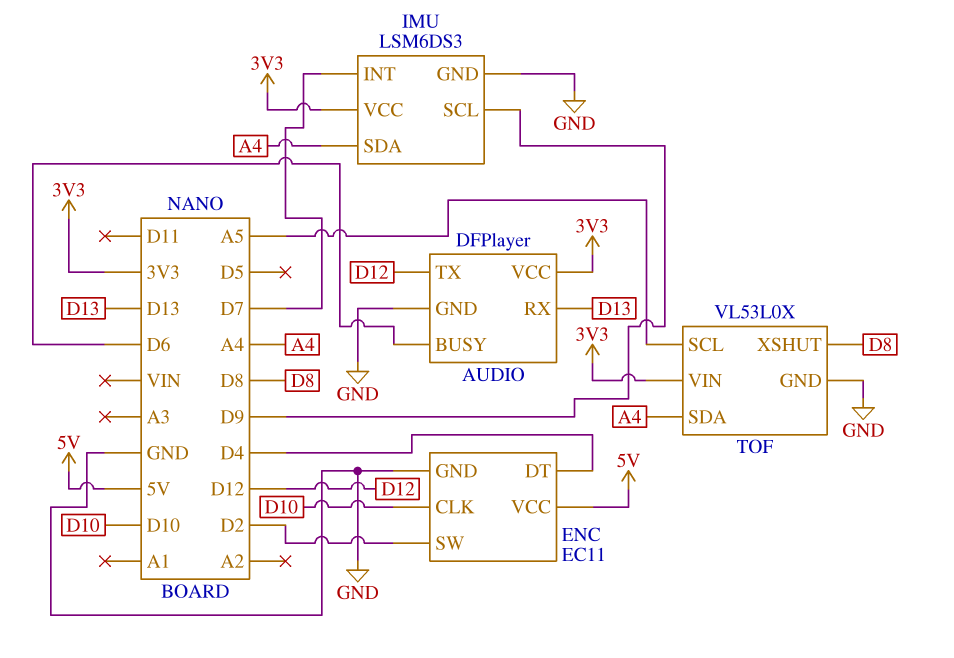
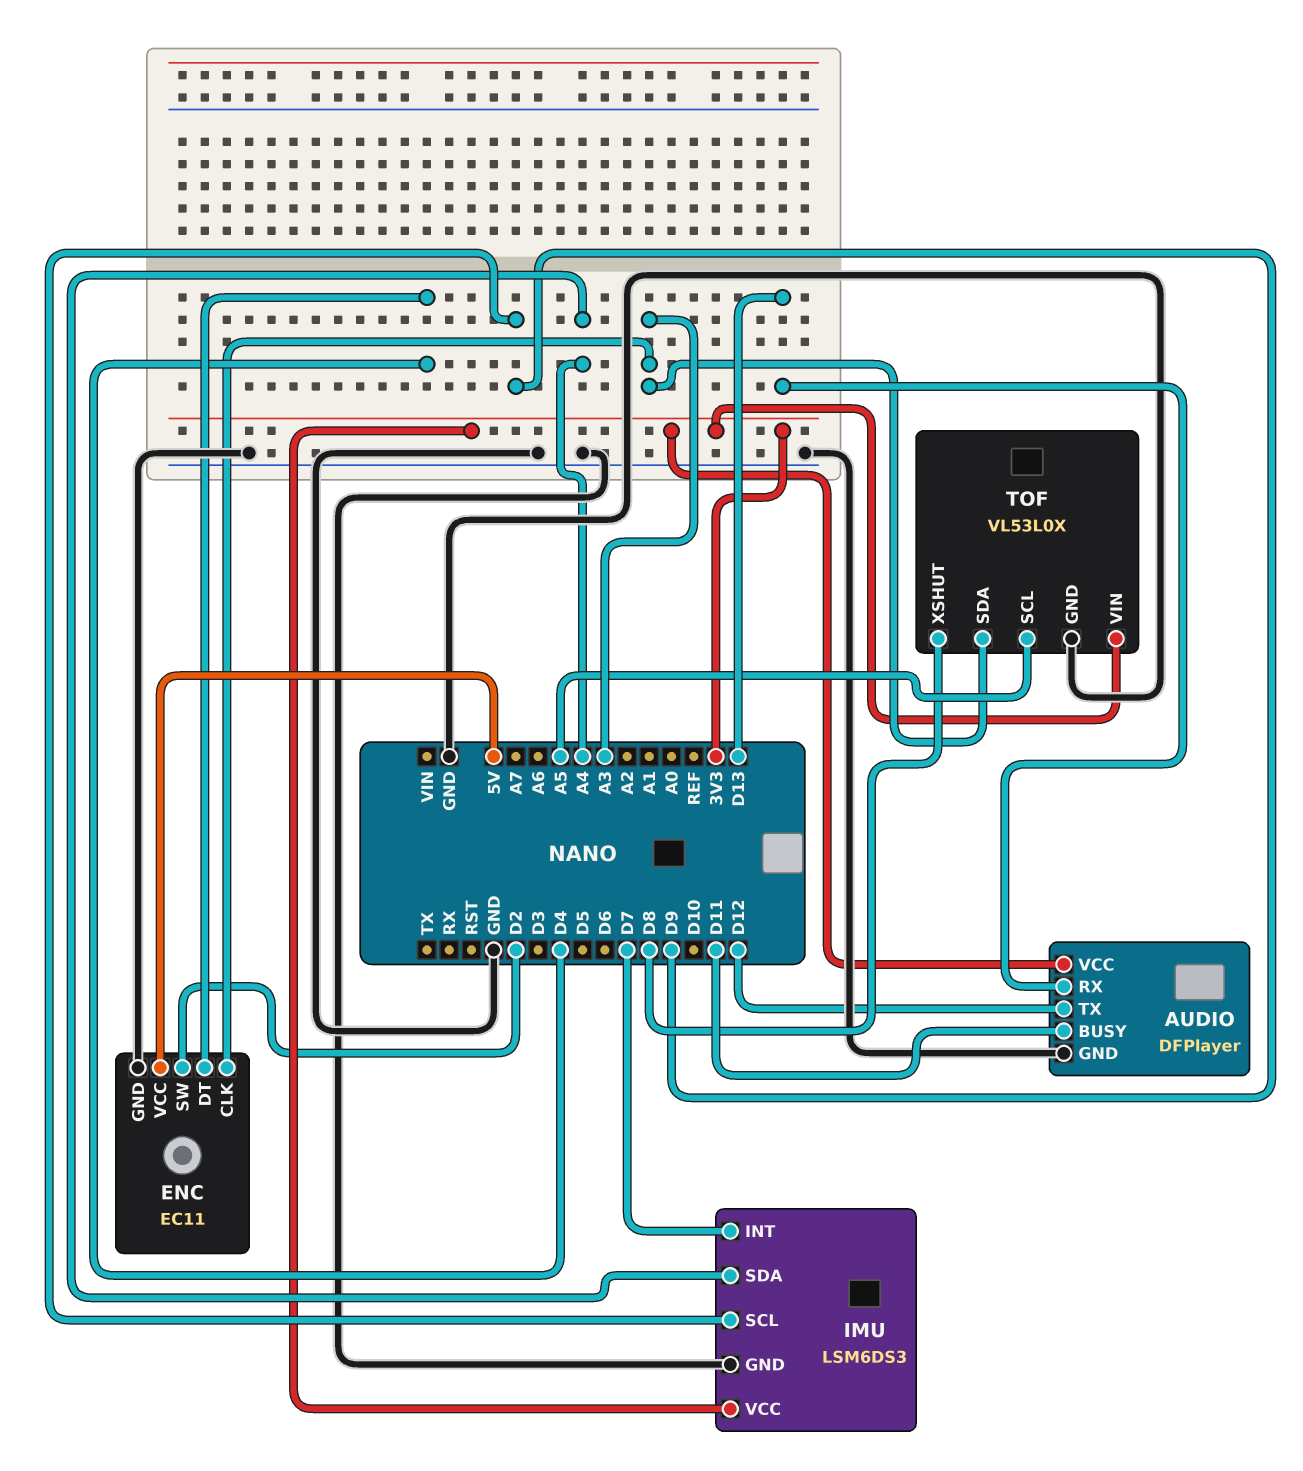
AUDIO pin BUSY: D6 -> D11
ENC pin CLK: D10 -> A3
TOF pin SDA: A4 -> A3

